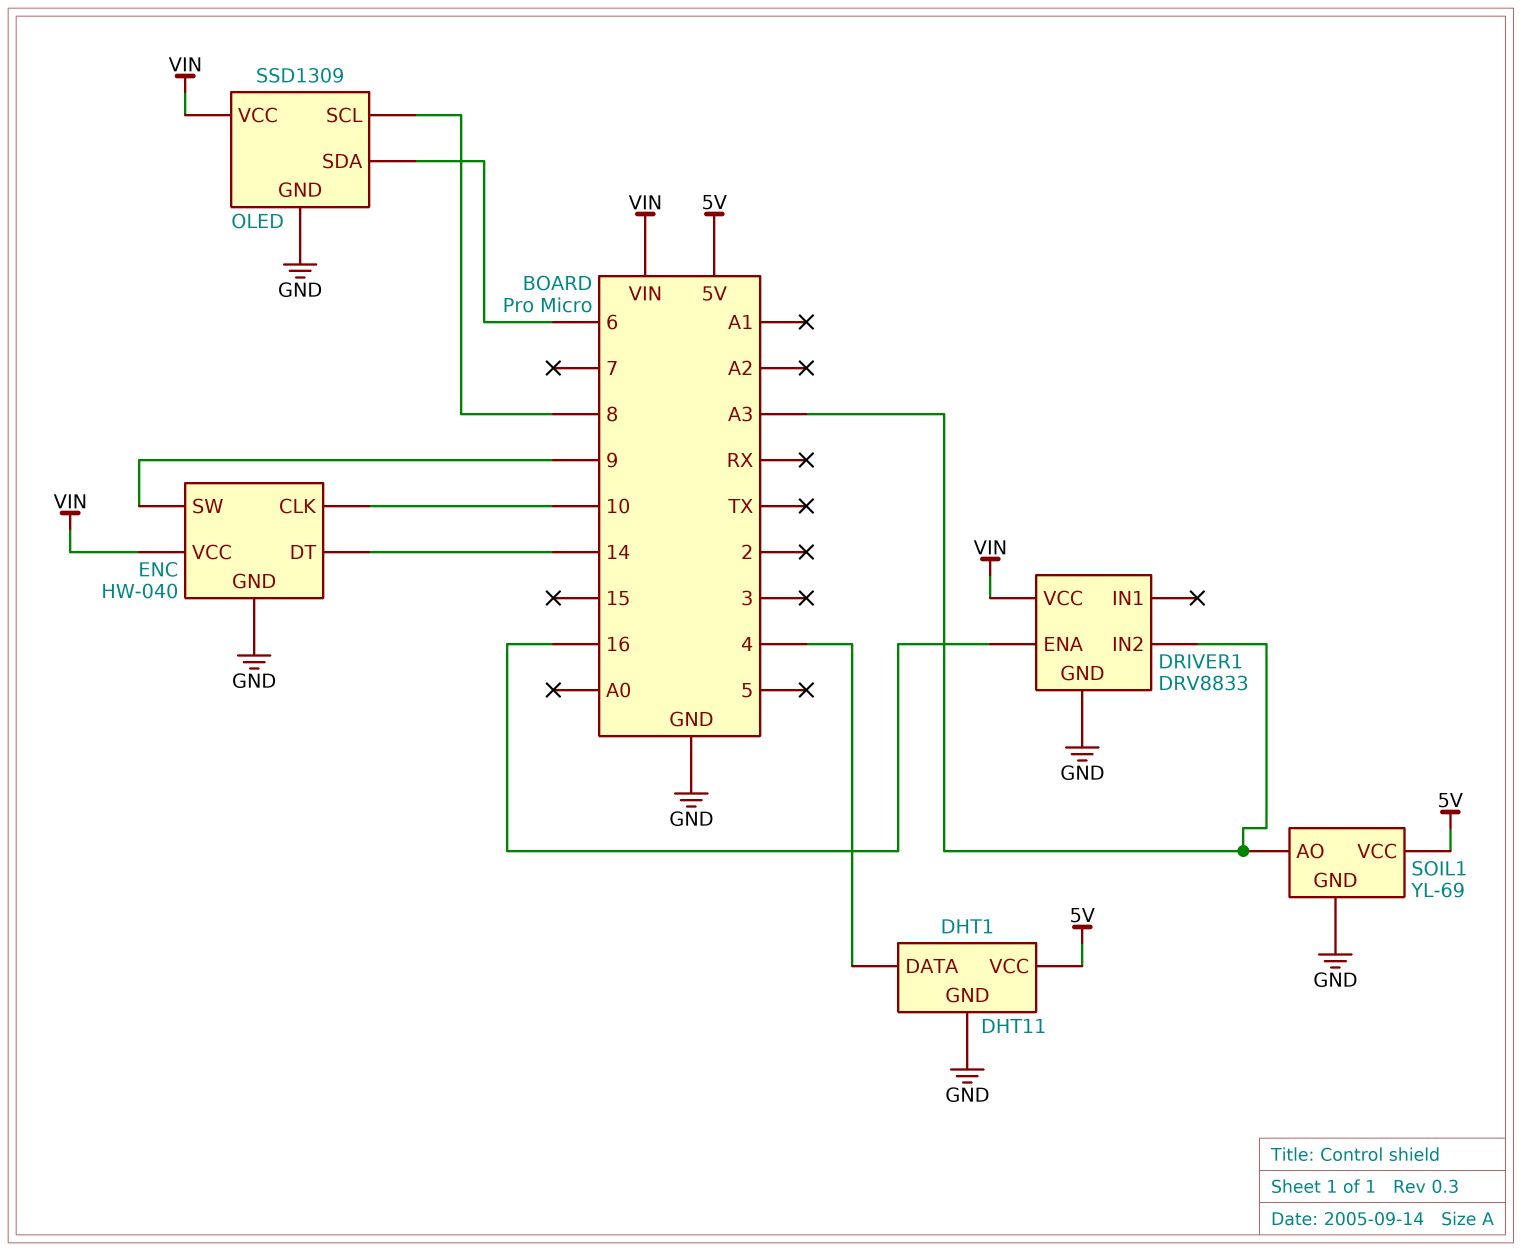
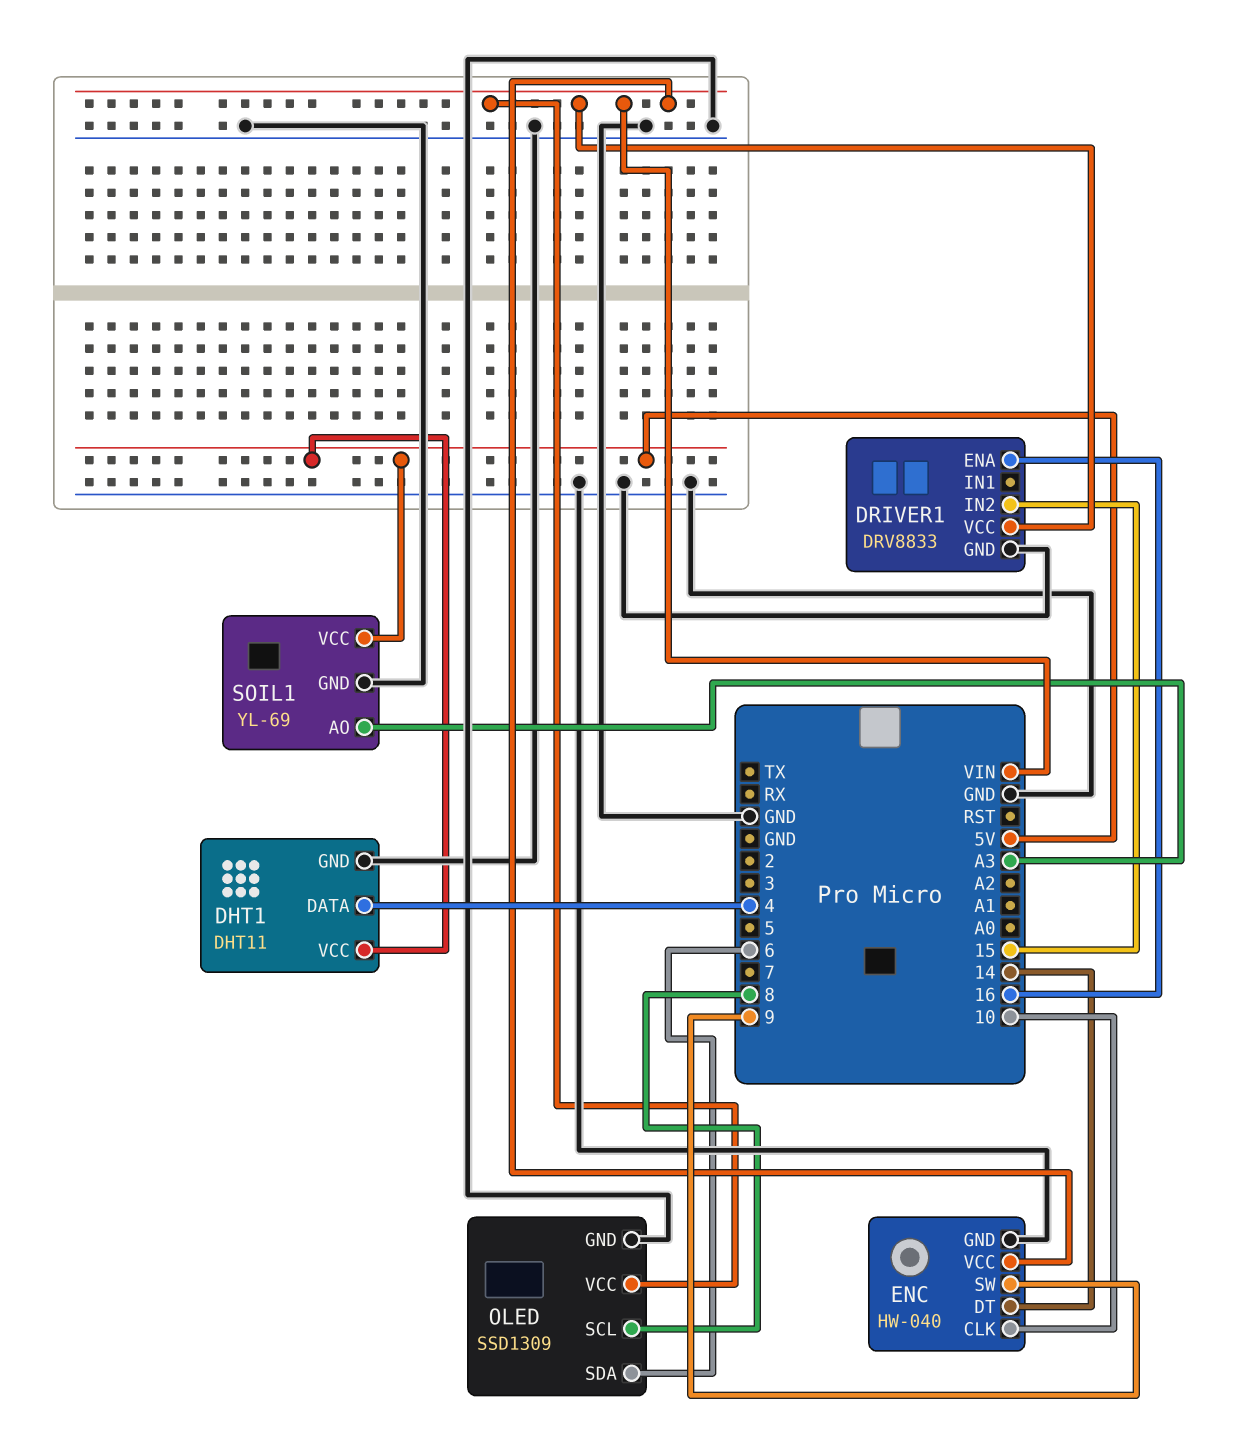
DRIVER1 pin IN2: A3 -> 15

